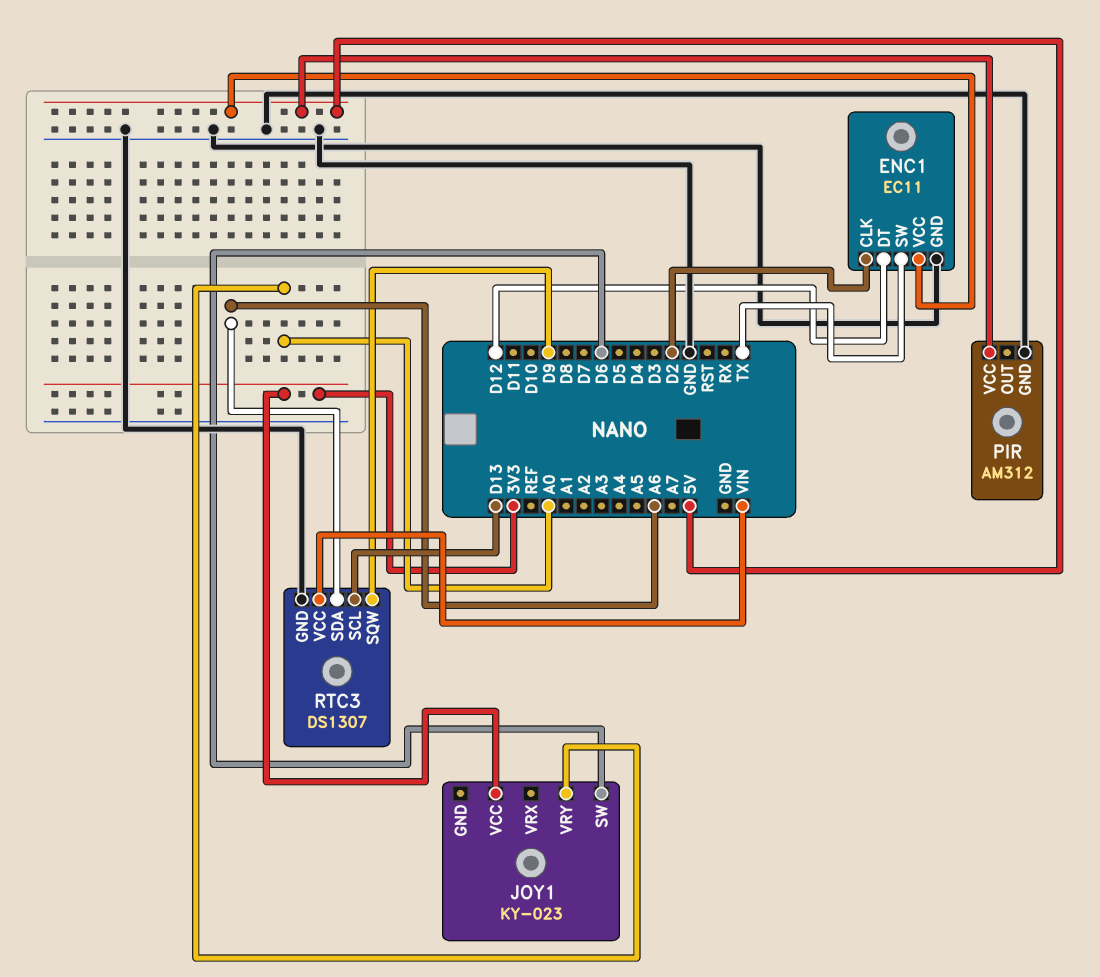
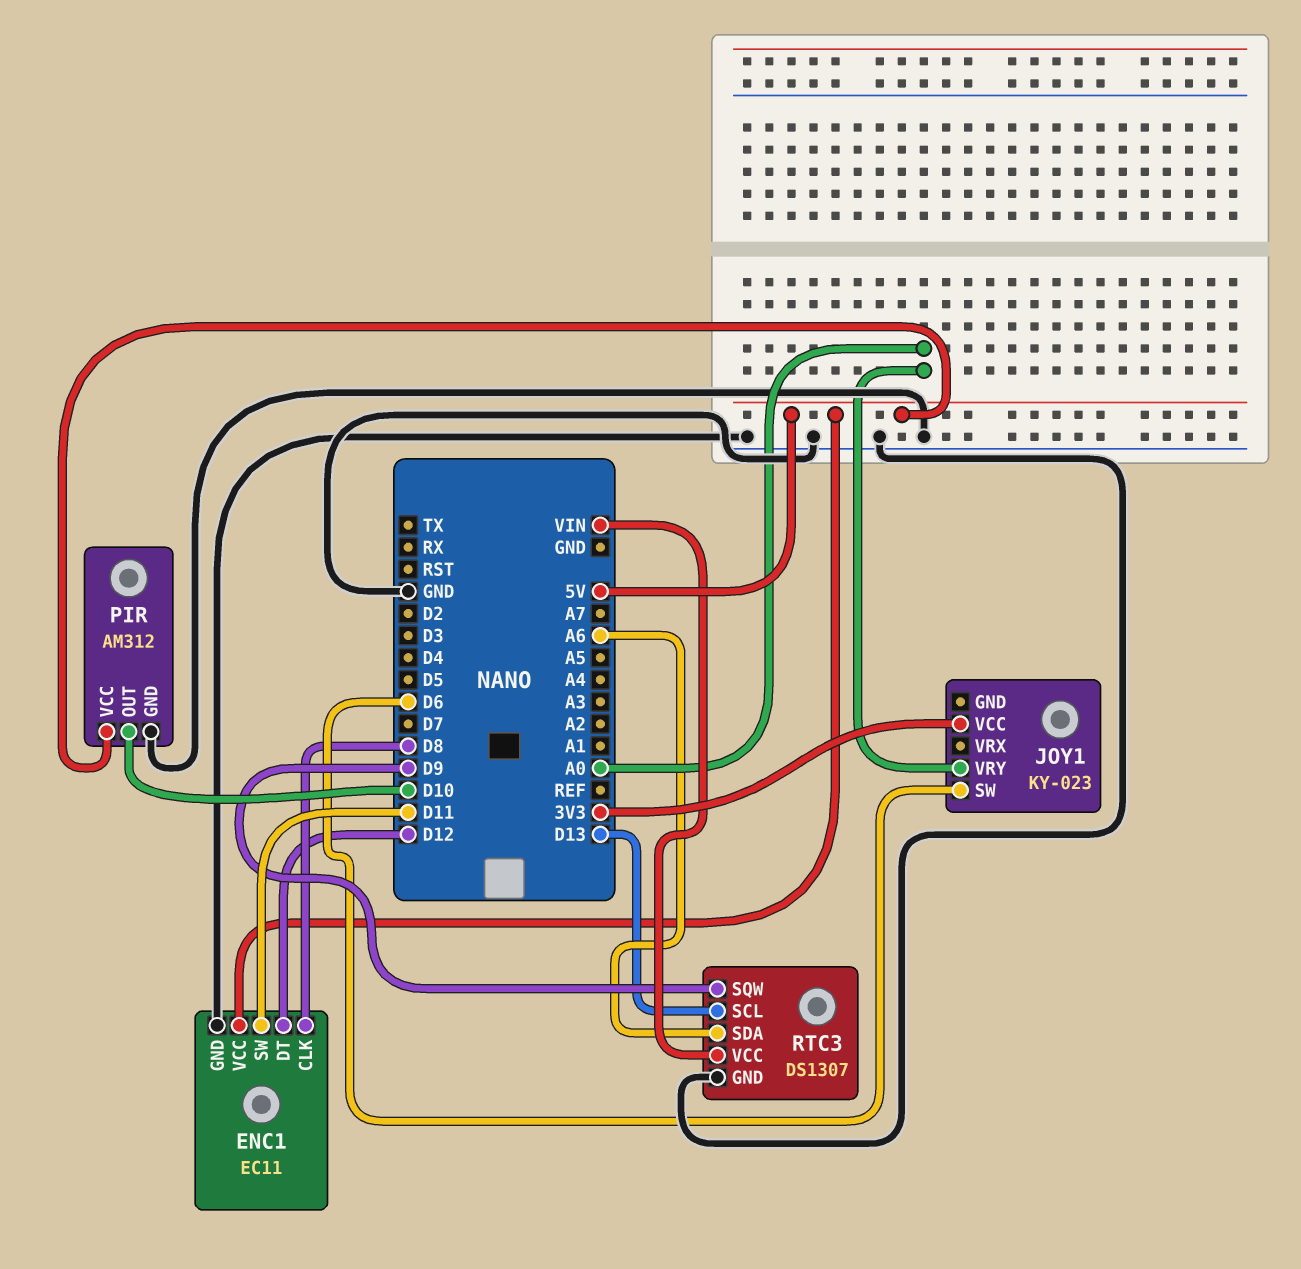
ENC1 pin CLK: D2 -> D8
ENC1 pin SW: TX -> D11
PIR pin OUT: none -> D10

